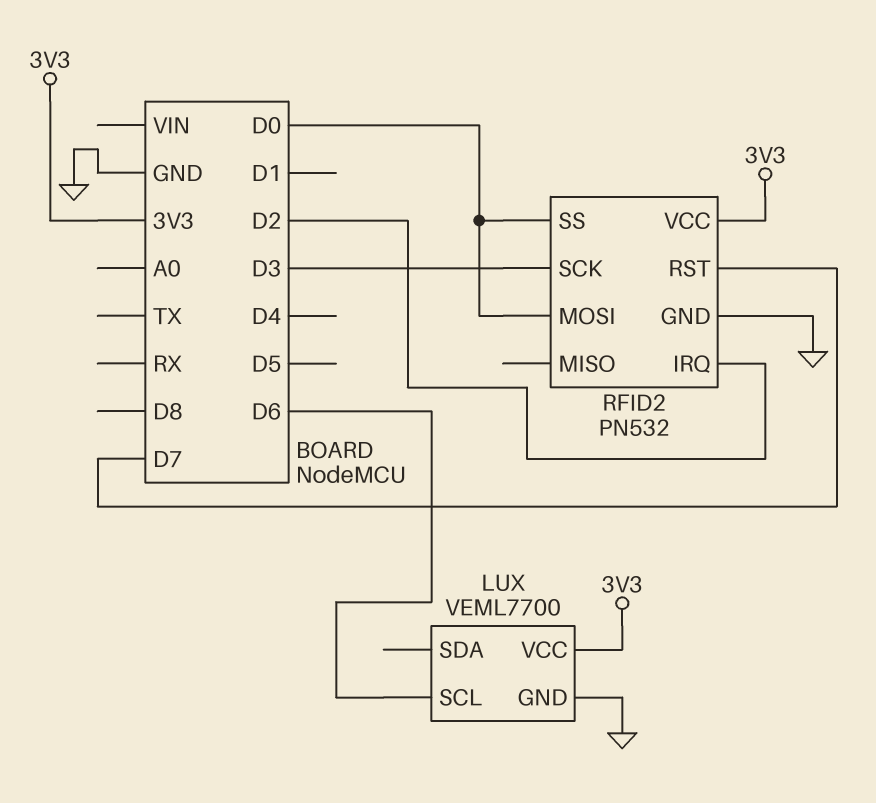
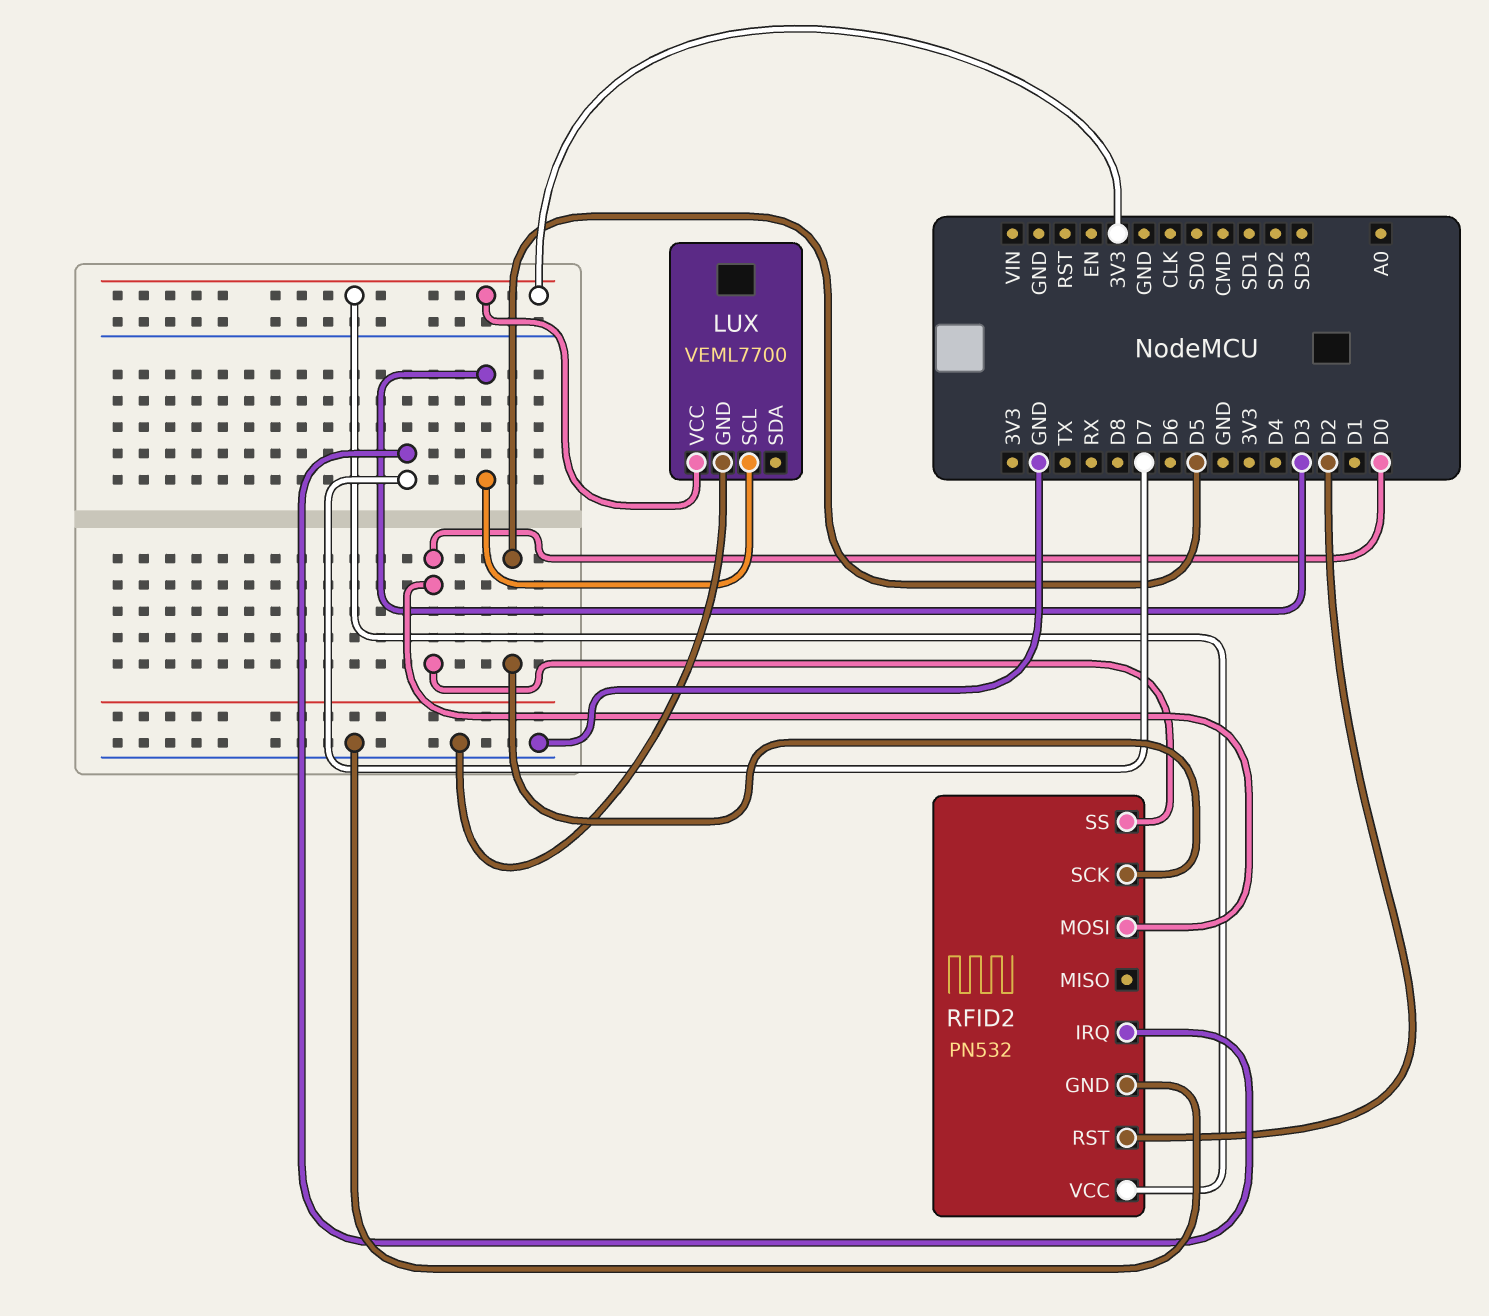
LUX pin SCL: D6 -> D3
RFID2 pin IRQ: D2 -> D7
RFID2 pin RST: D7 -> D2
RFID2 pin SCK: D3 -> D5

